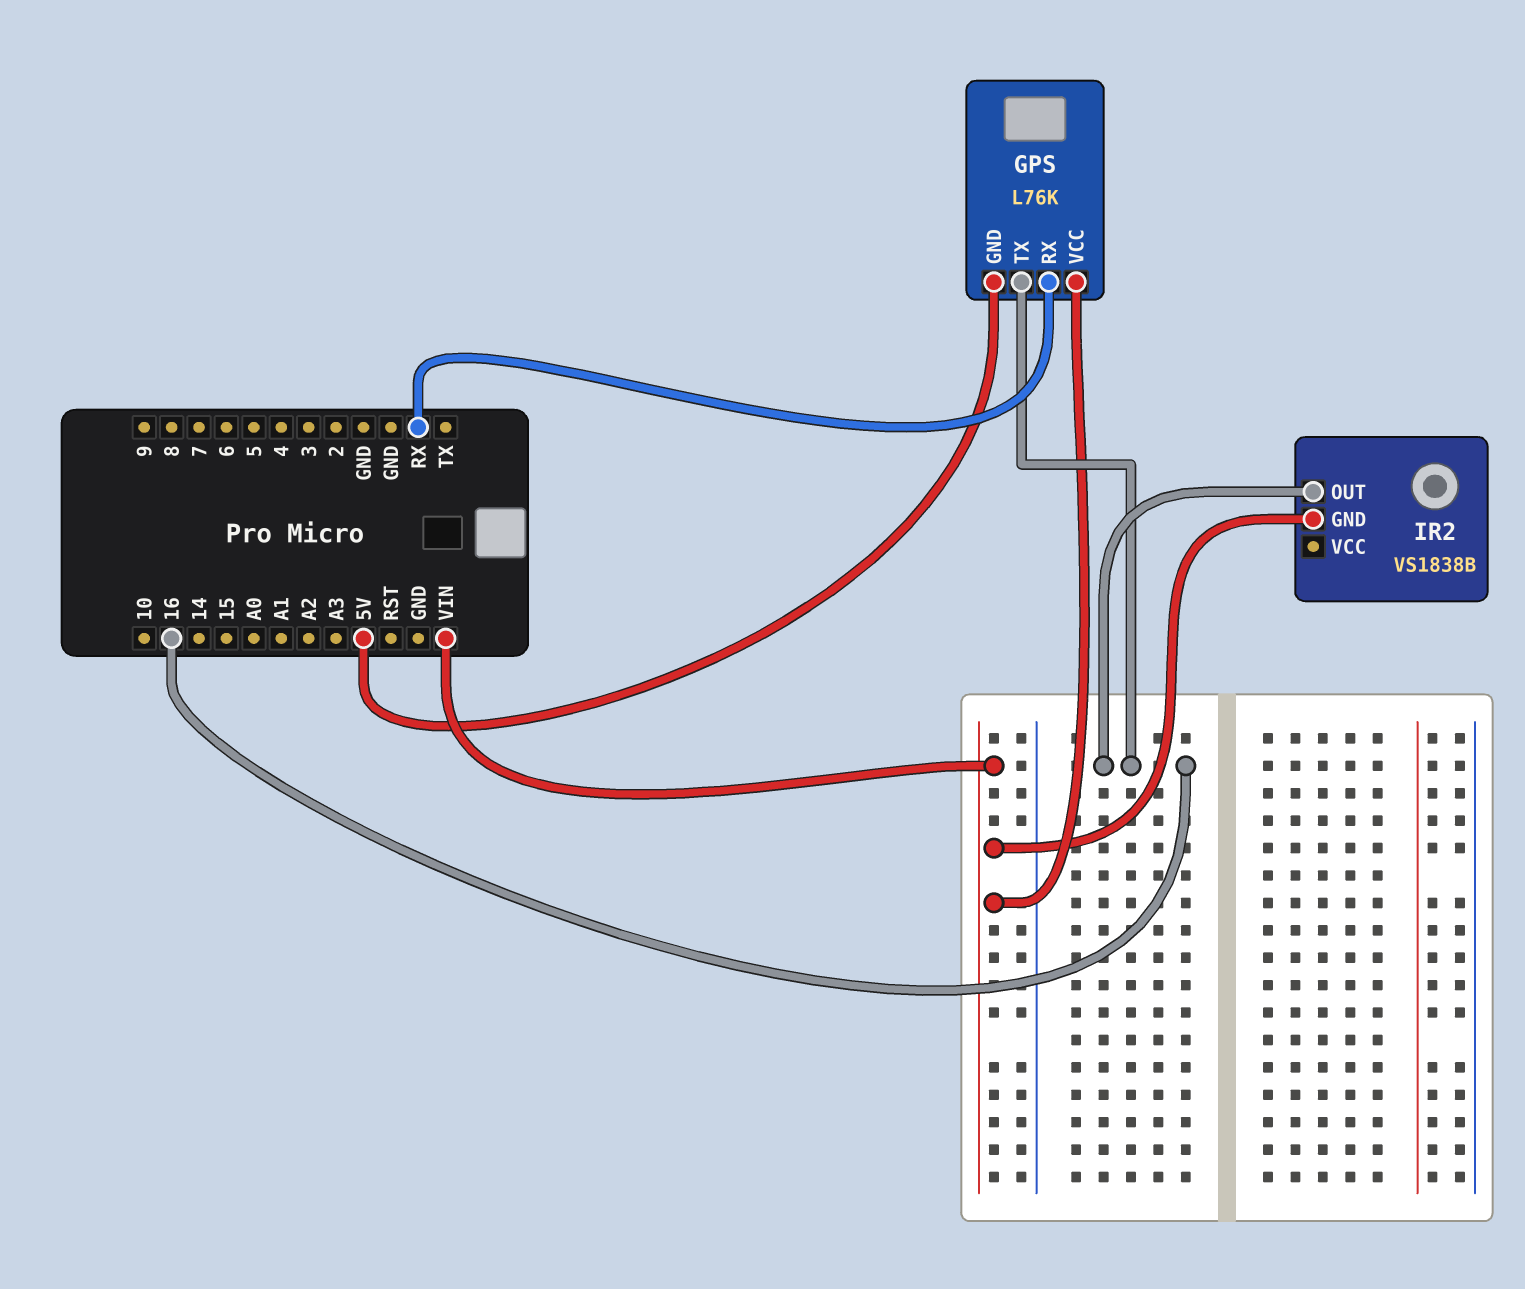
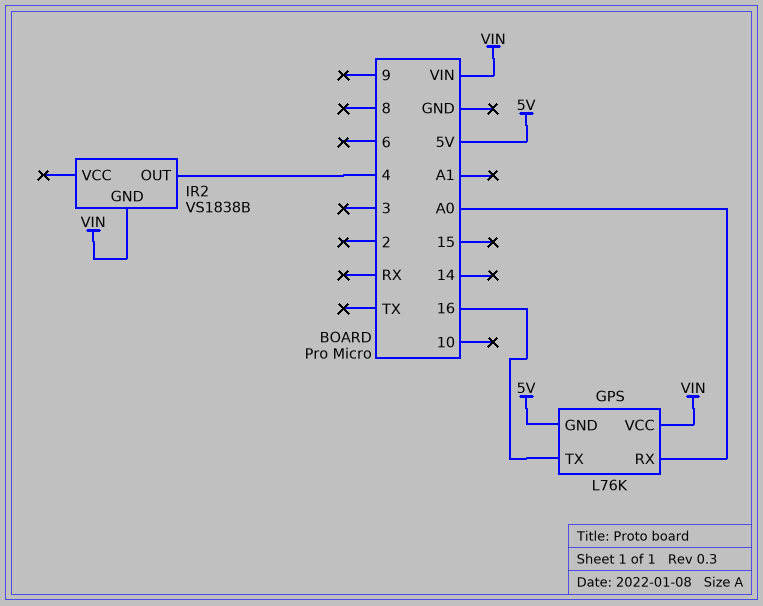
GPS pin RX: RX -> A0
IR2 pin OUT: 16 -> 4

